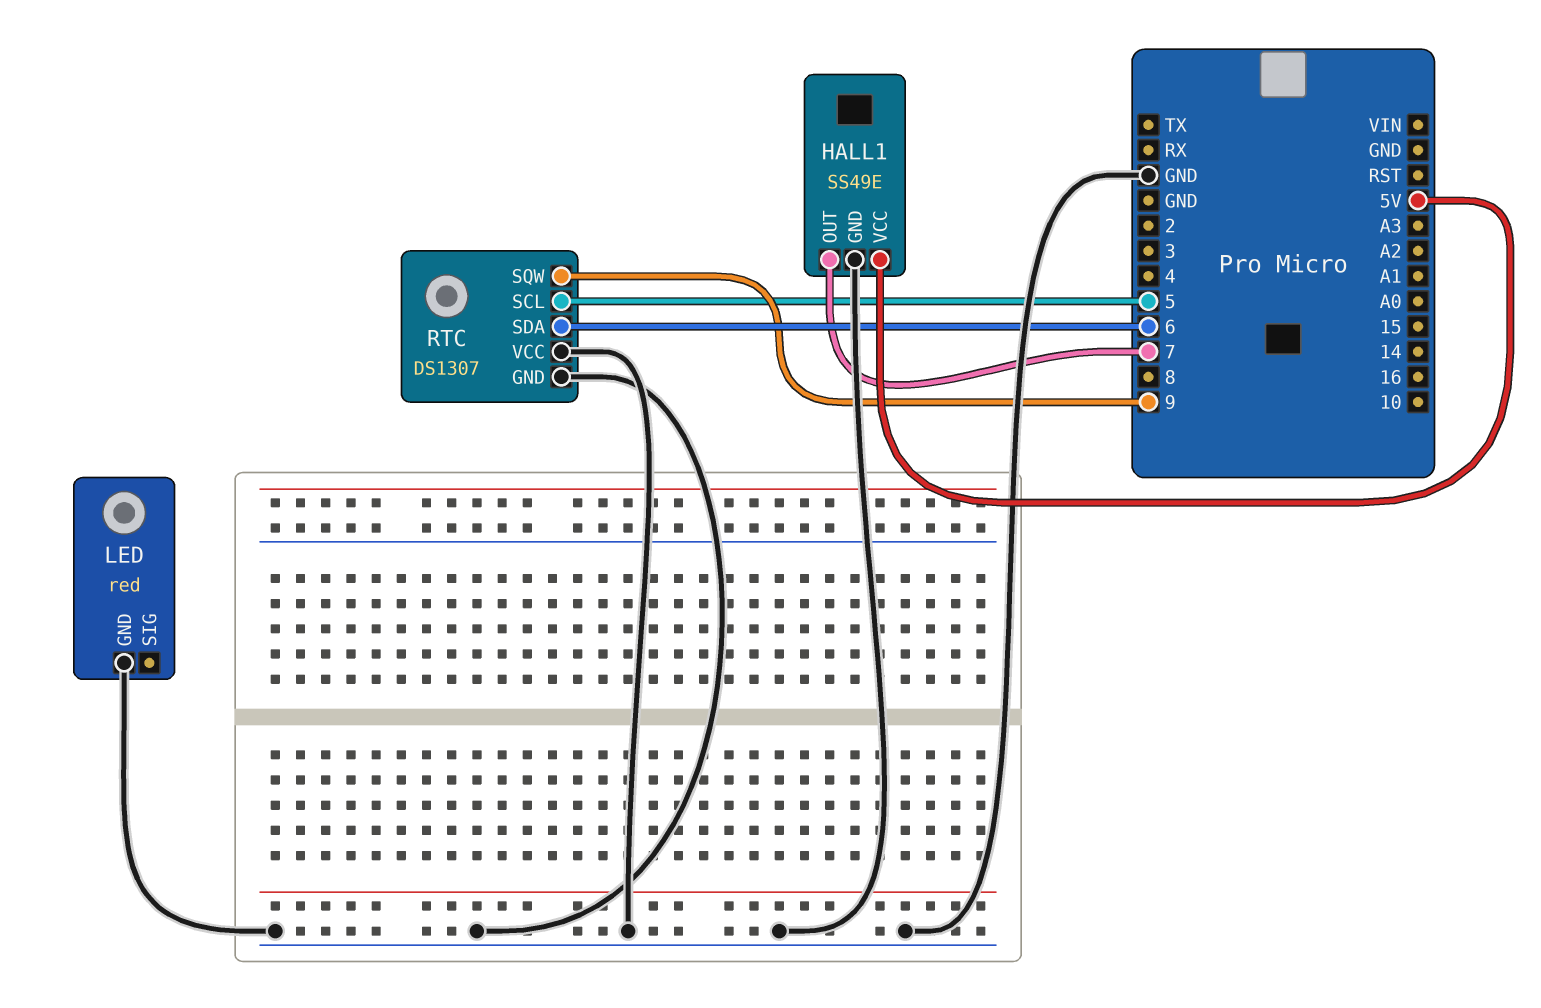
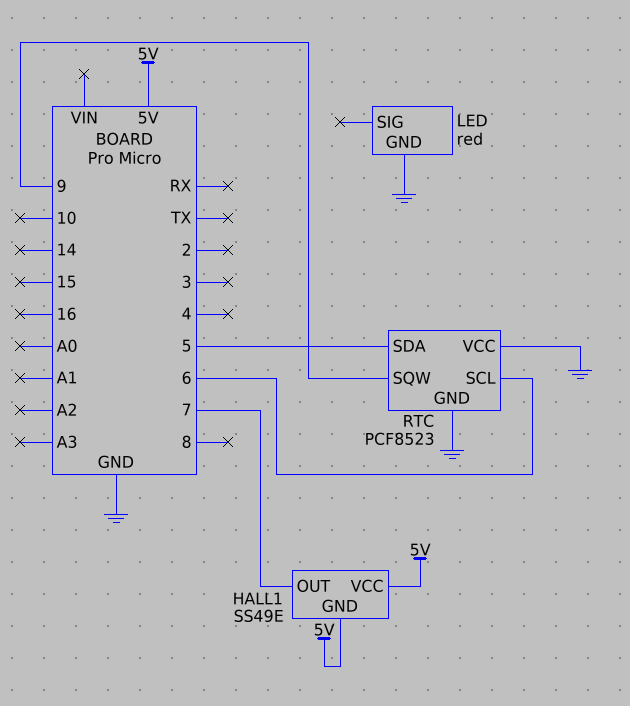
HALL1 pin GND: GND -> 5V
RTC: DS1307 -> PCF8523
RTC pin SCL: 5 -> 6
RTC pin SDA: 6 -> 5

